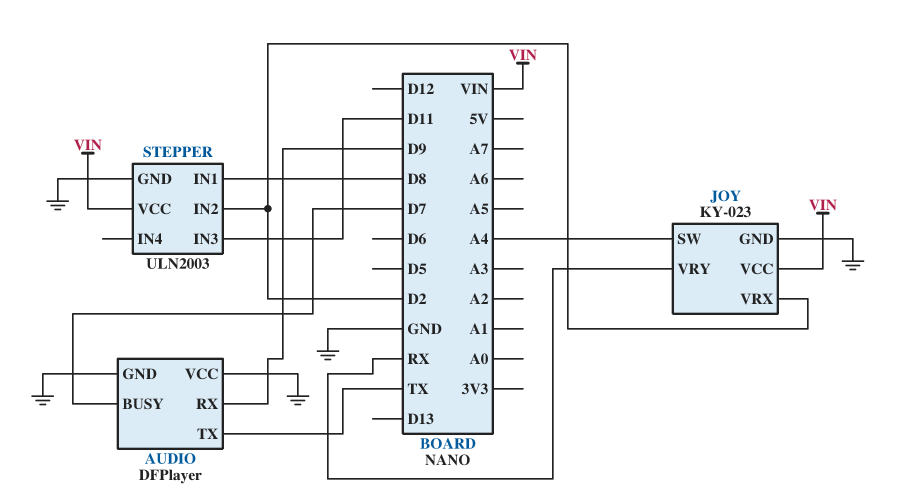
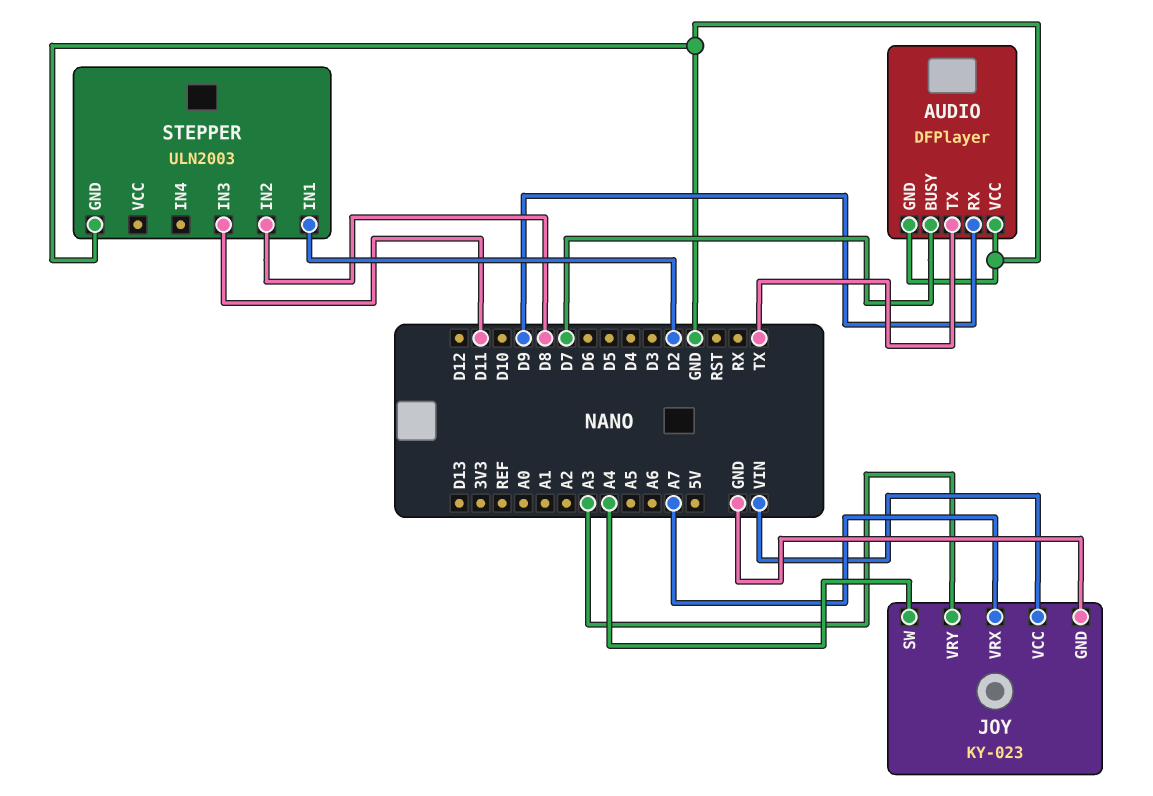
JOY pin VRX: D2 -> A7
JOY pin VRY: RX -> A3
STEPPER pin IN1: D8 -> D2
STEPPER pin IN2: D2 -> D8
STEPPER pin VCC: VIN -> none

